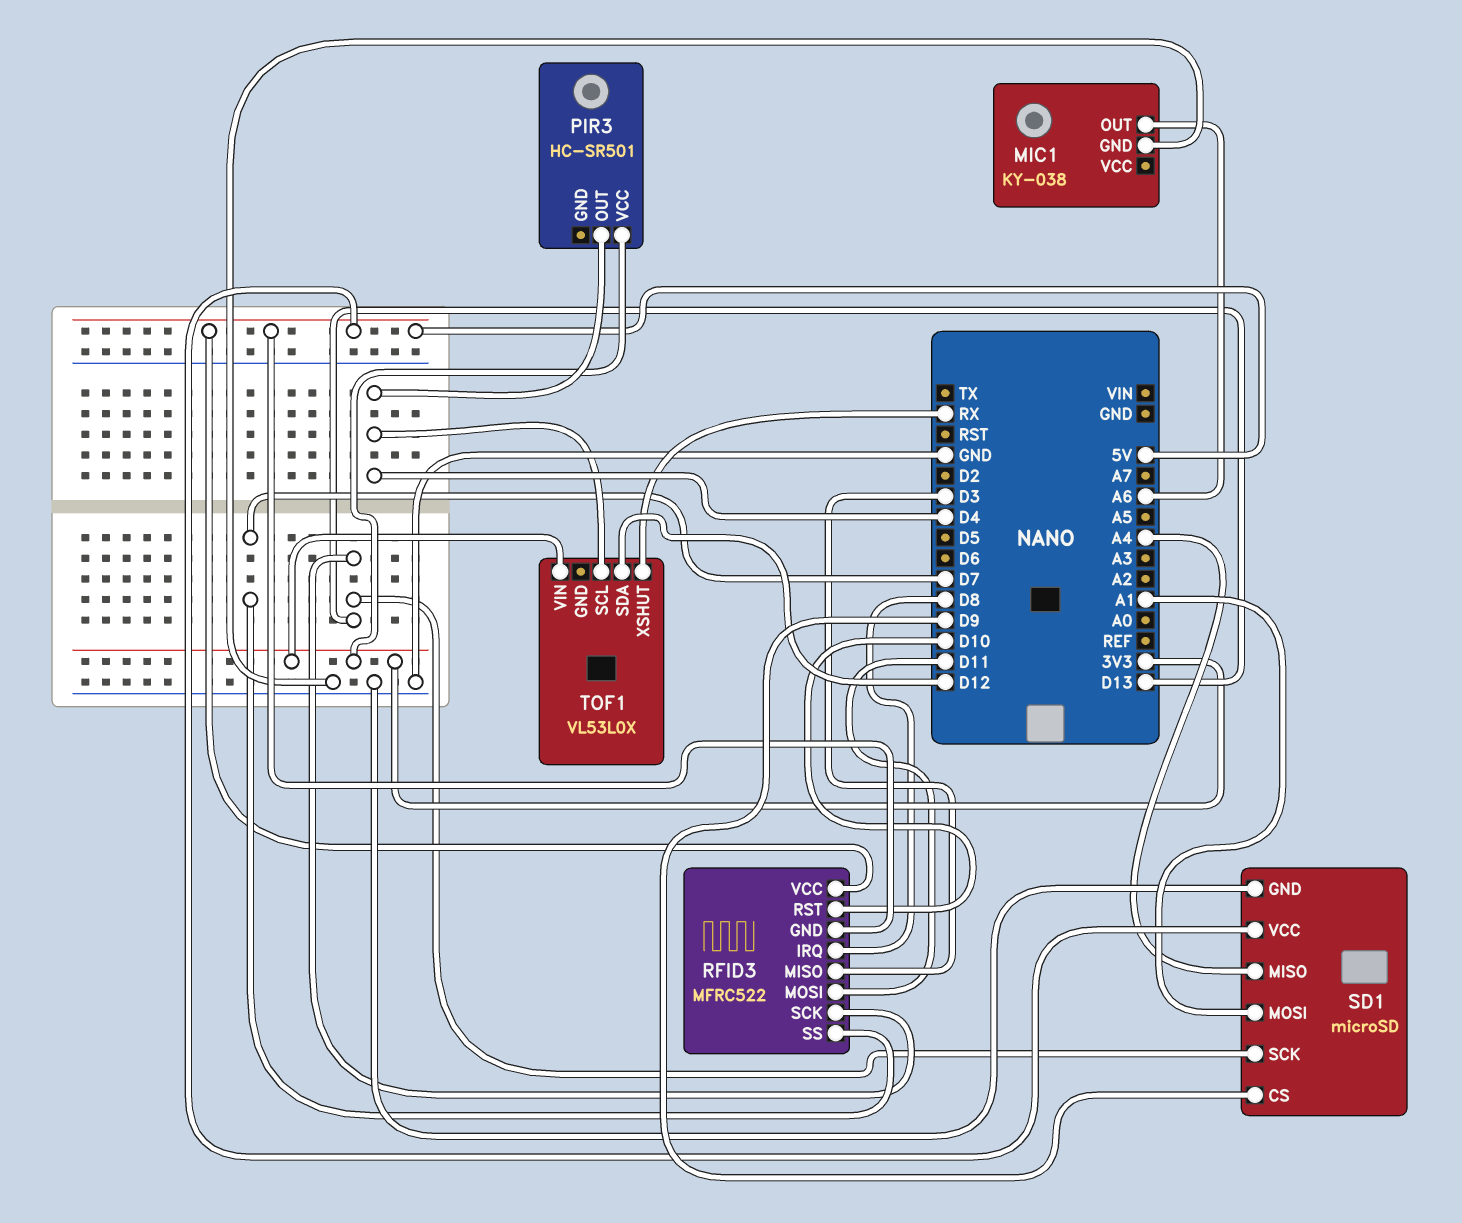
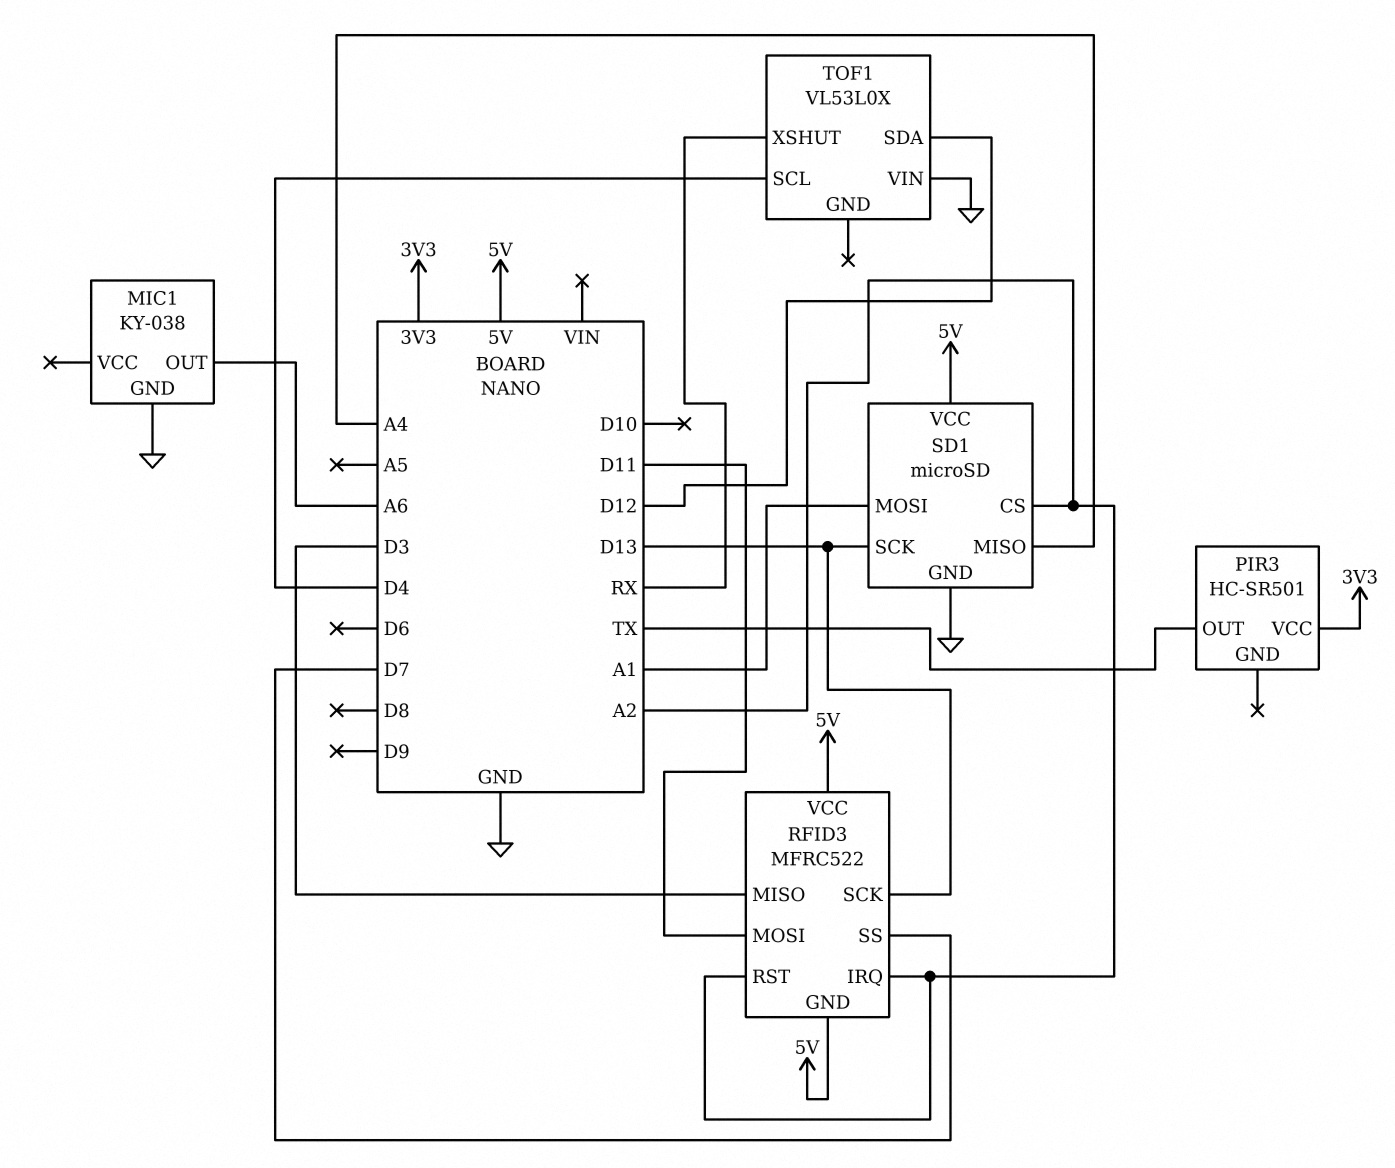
PIR3 pin OUT: D4 -> TX
RFID3 pin IRQ: D8 -> A2
RFID3 pin RST: D10 -> A2
SD1 pin CS: D9 -> A2
TOF1 pin VIN: 3V3 -> GND

